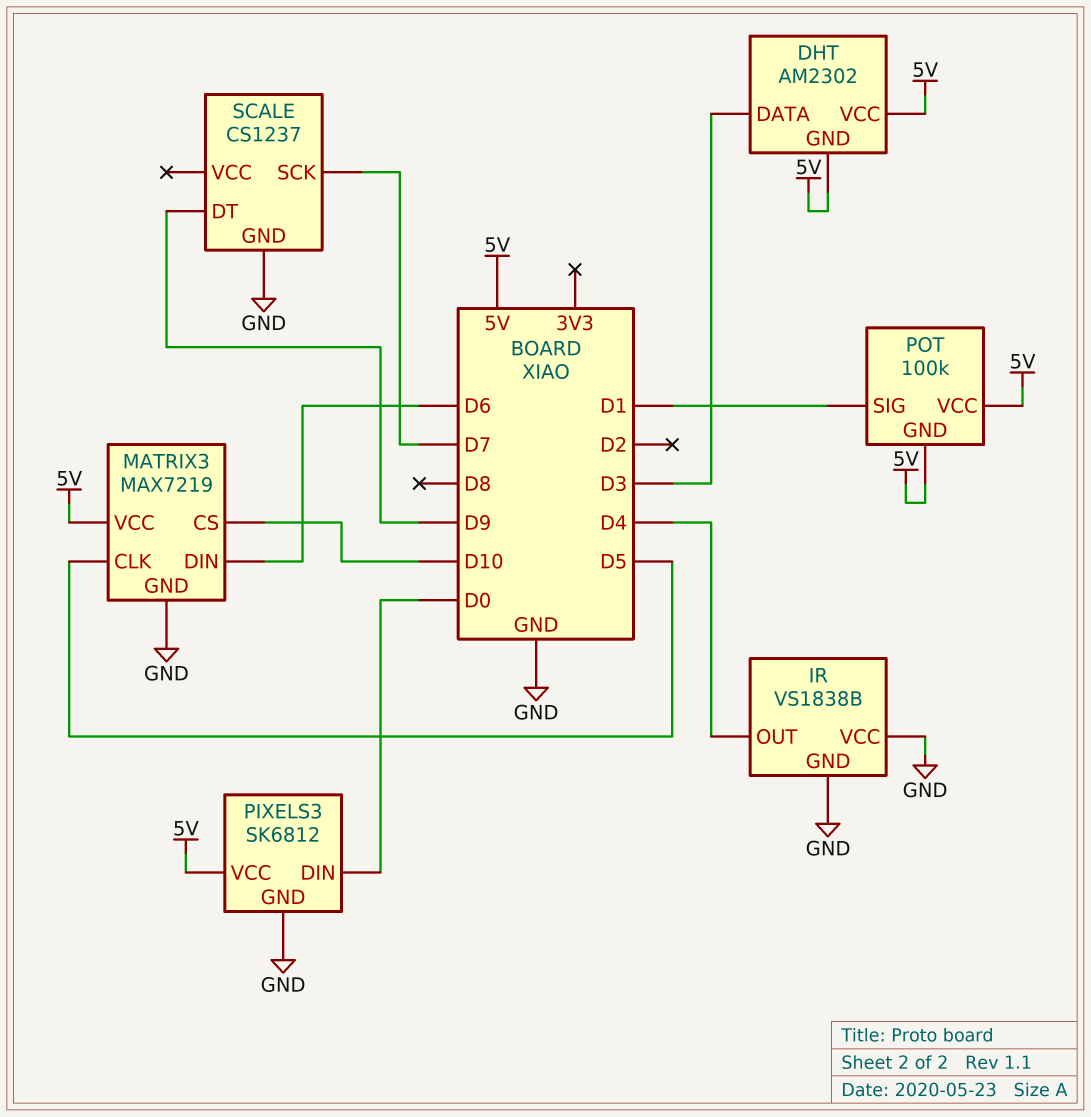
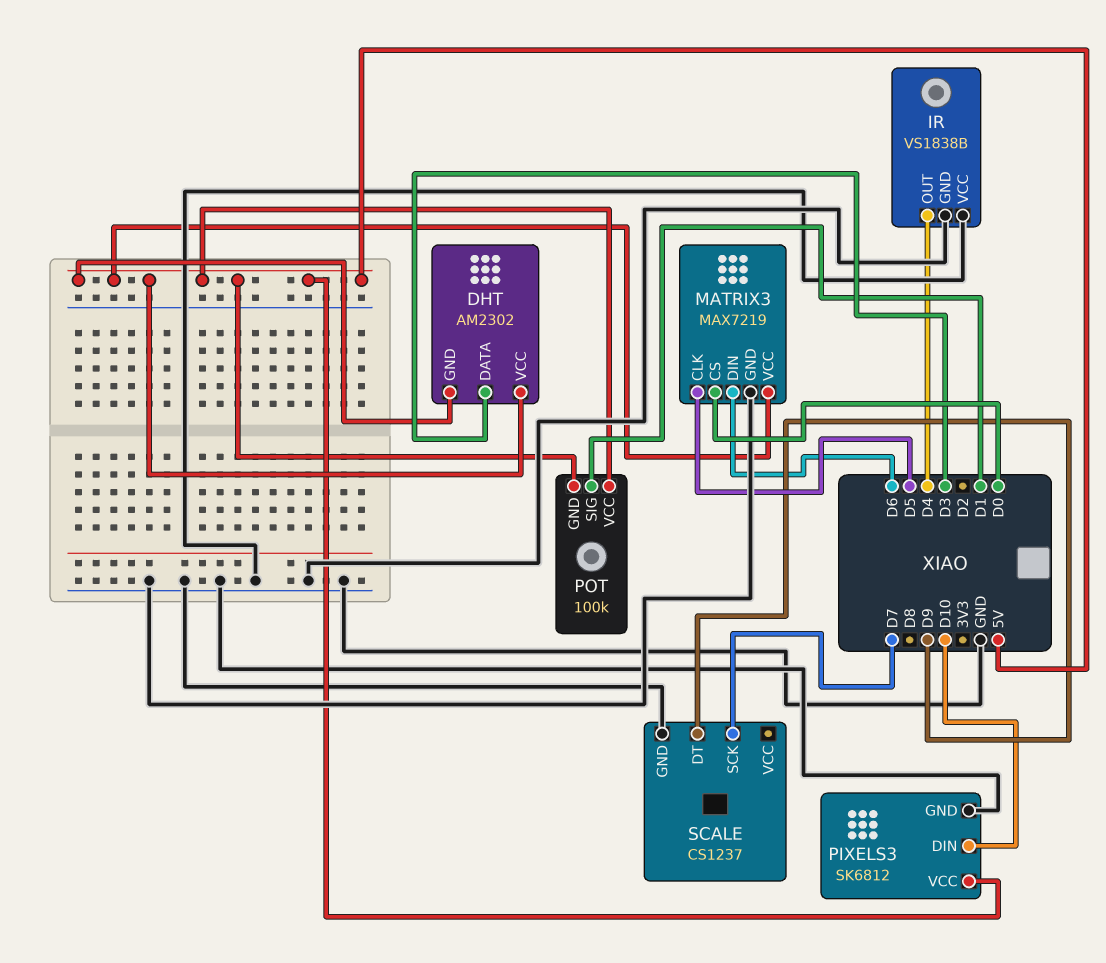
MATRIX3 pin CS: D10 -> D0
PIXELS3 pin DIN: D0 -> D10

